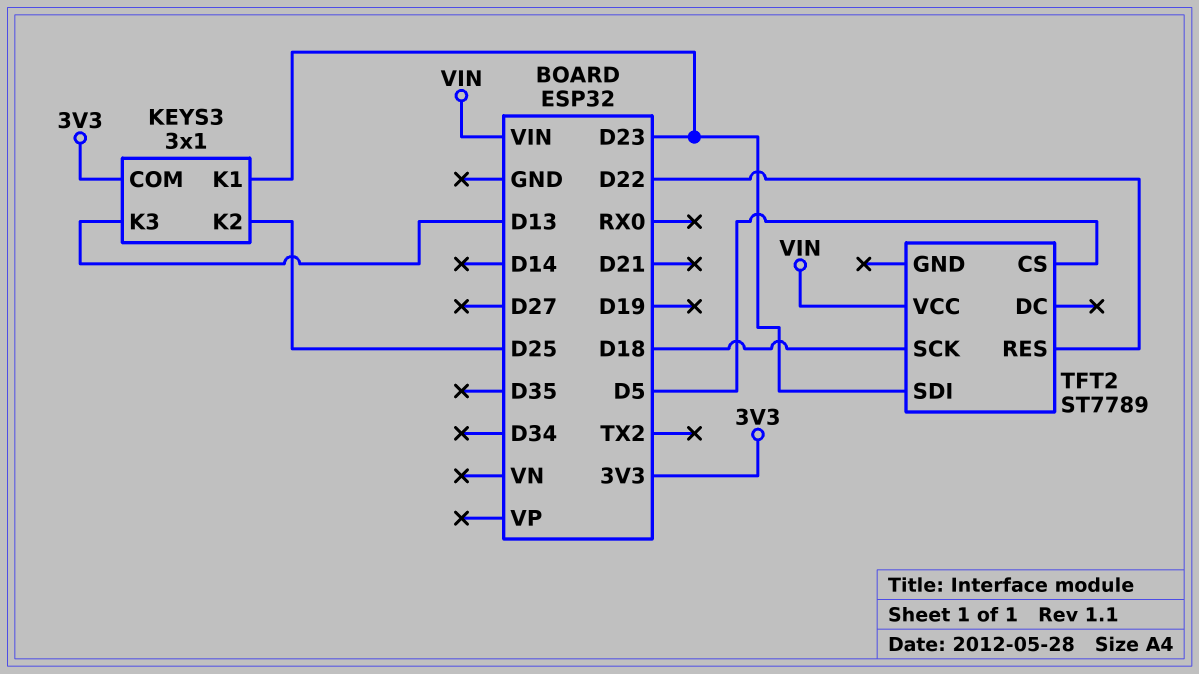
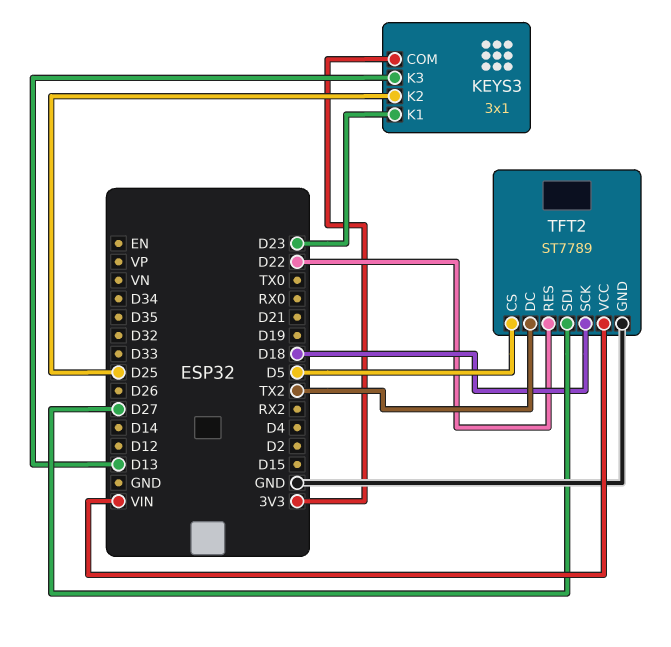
TFT2 pin DC: none -> TX2
TFT2 pin GND: none -> GND
TFT2 pin SDI: D23 -> D27

